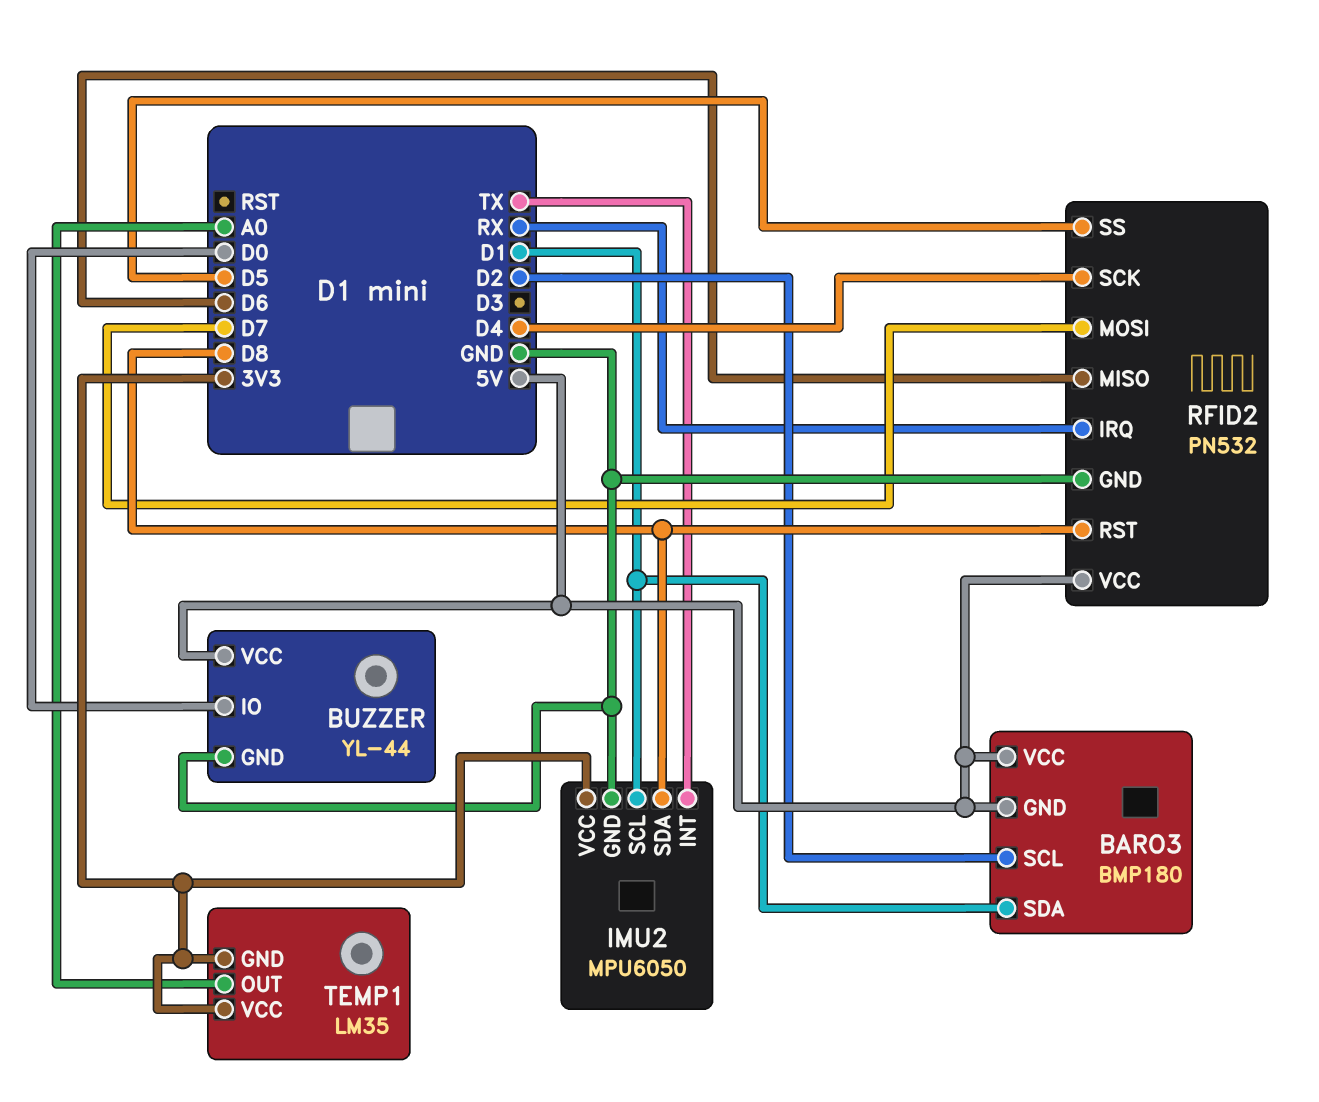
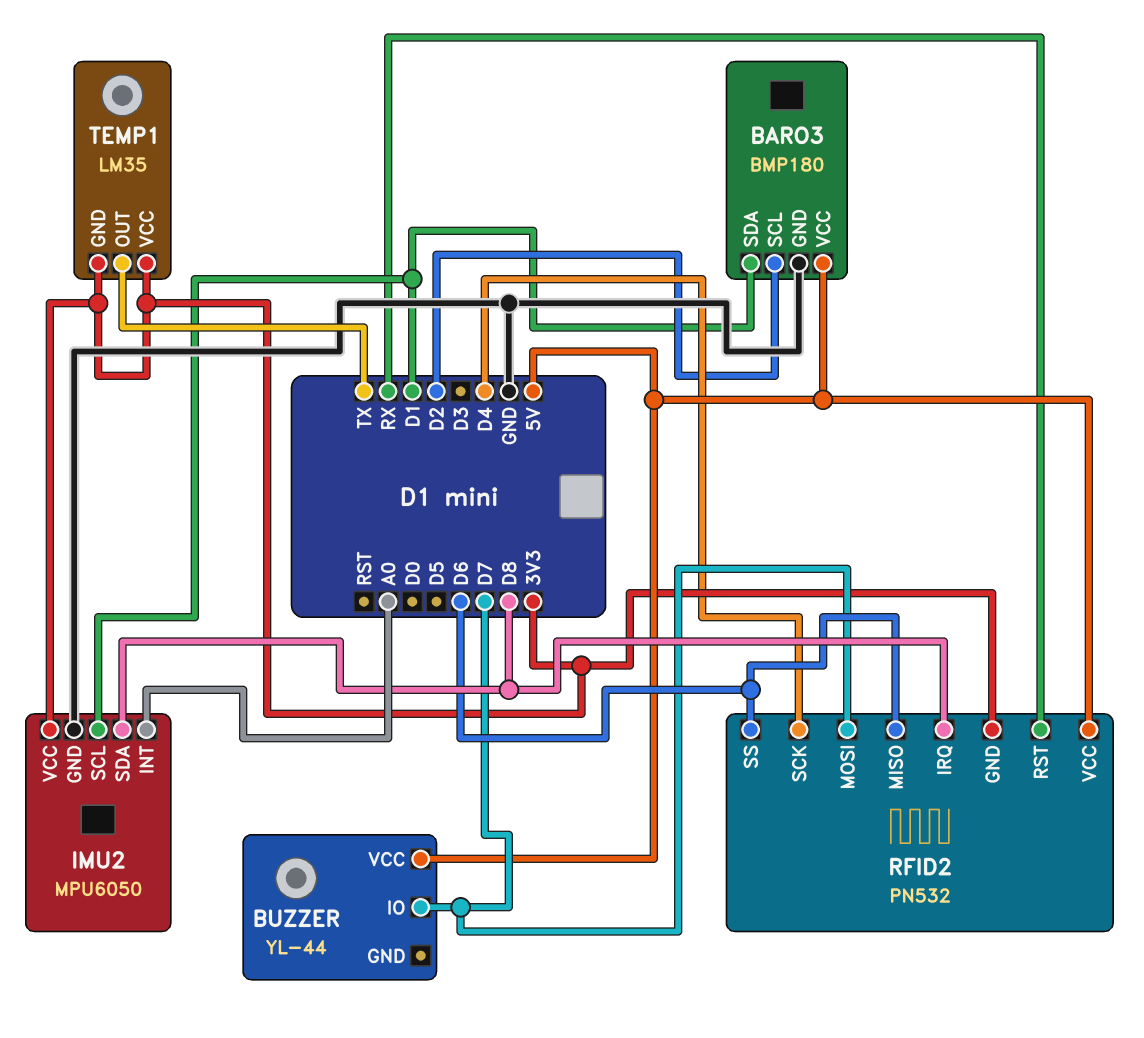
BARO3 pin GND: 5V -> GND
BUZZER pin GND: GND -> none
BUZZER pin IO: D0 -> D7
IMU2 pin INT: TX -> A0
RFID2 pin GND: GND -> 3V3
RFID2 pin IRQ: RX -> D8
RFID2 pin RST: D8 -> RX
RFID2 pin SS: D5 -> D6
TEMP1 pin OUT: A0 -> TX

